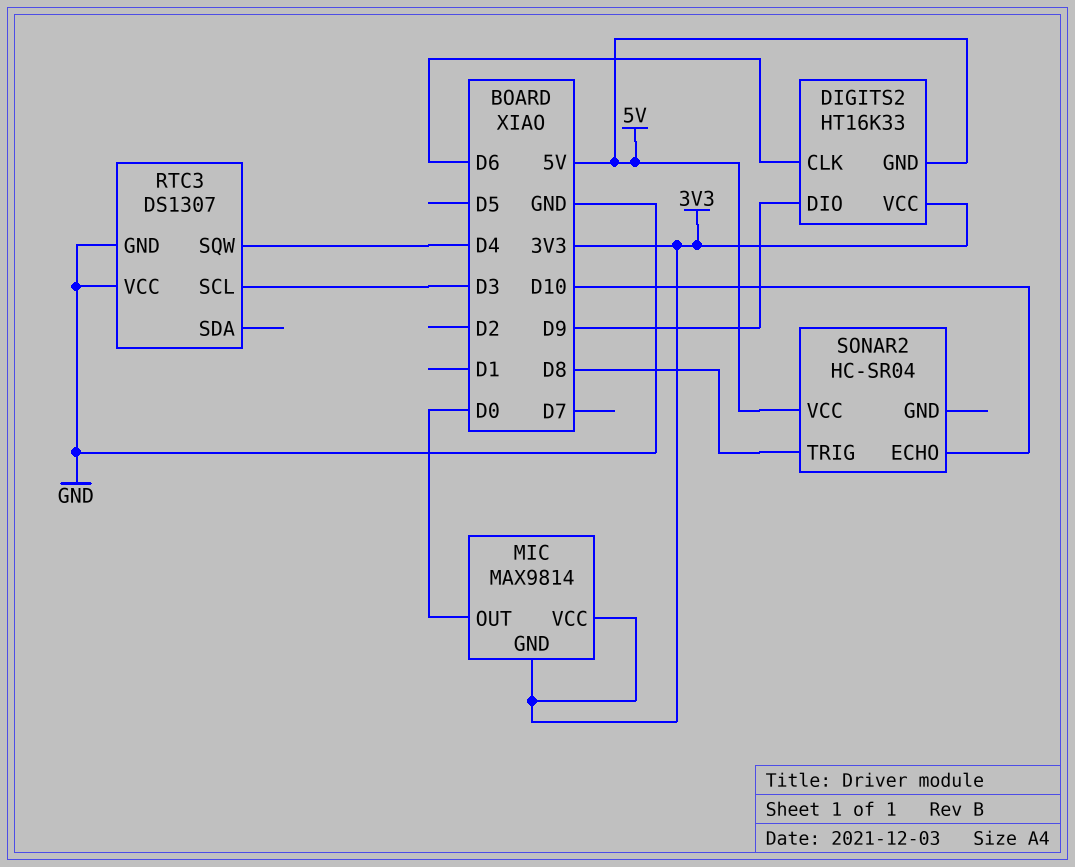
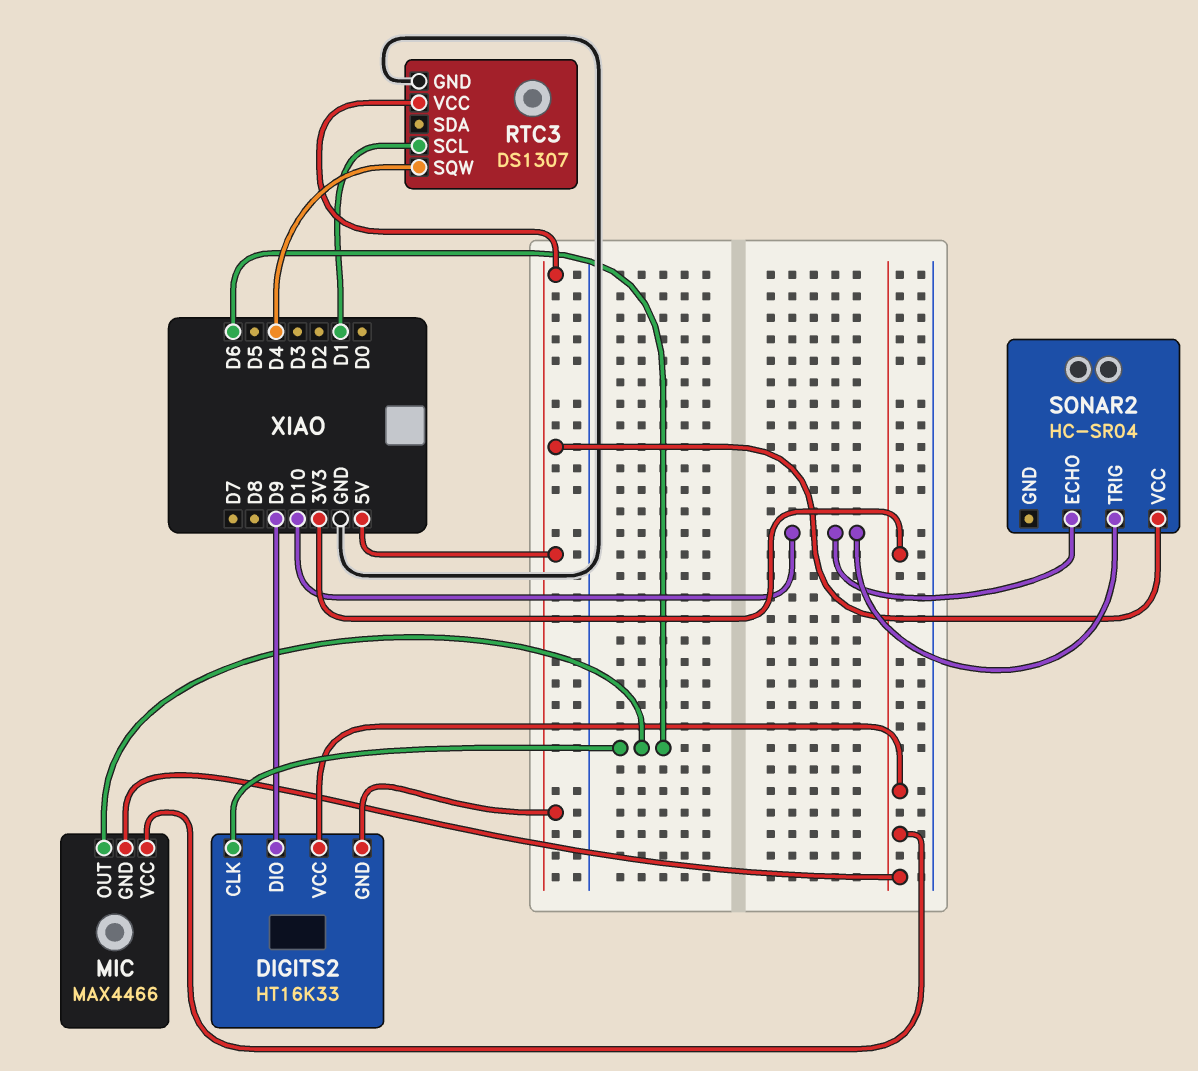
MIC: MAX9814 -> MAX4466
MIC pin OUT: D0 -> D6
RTC3 pin SCL: D3 -> D1
RTC3 pin VCC: GND -> 5V
SONAR2 pin TRIG: D8 -> D10

